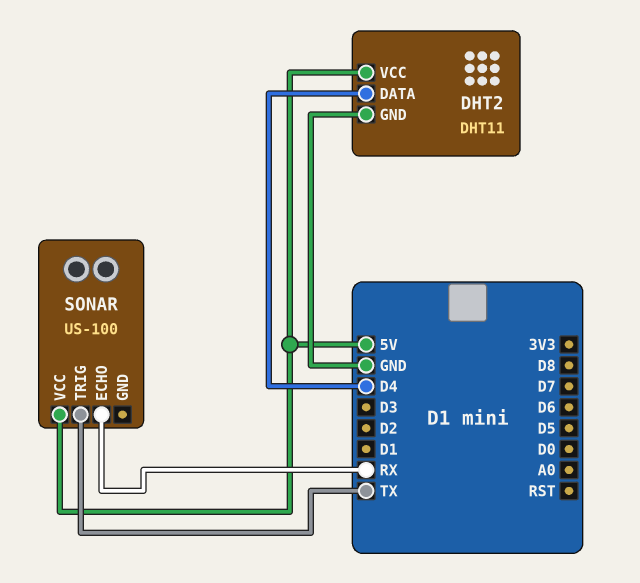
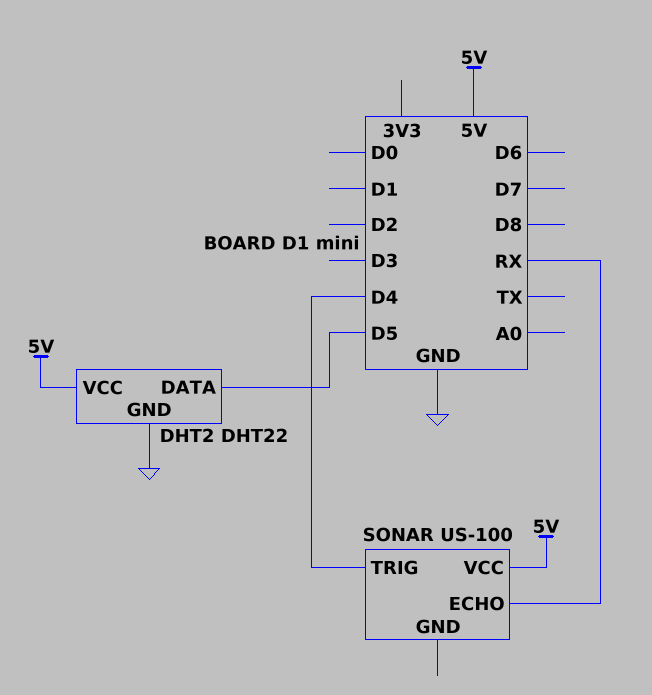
DHT2: DHT11 -> DHT22
DHT2 pin DATA: D4 -> D5
SONAR pin TRIG: TX -> D4

